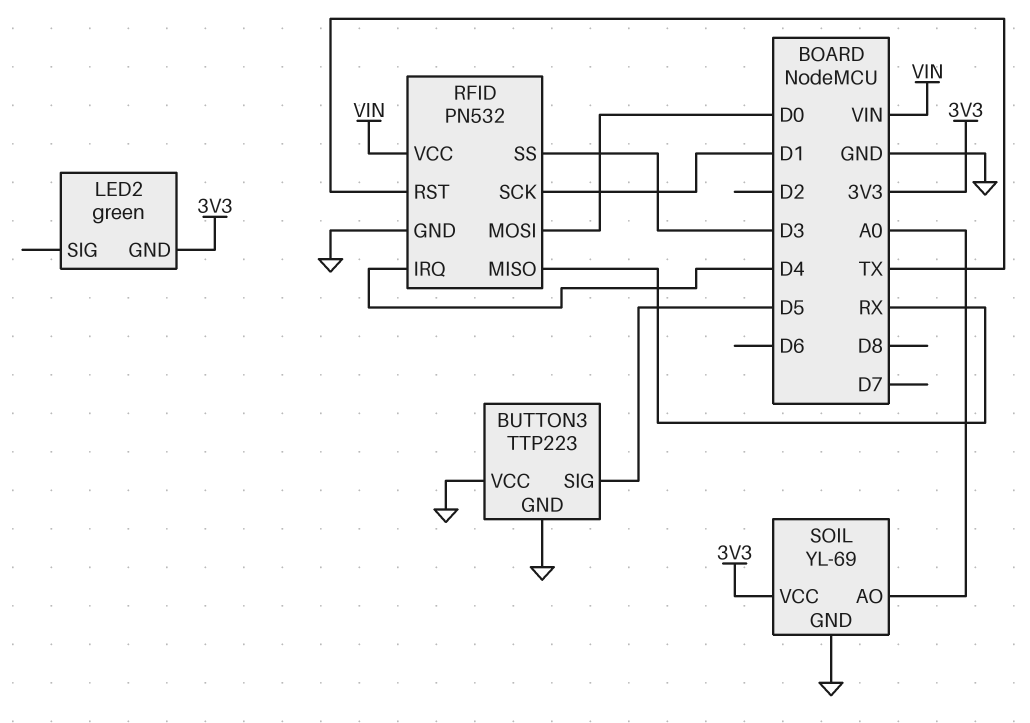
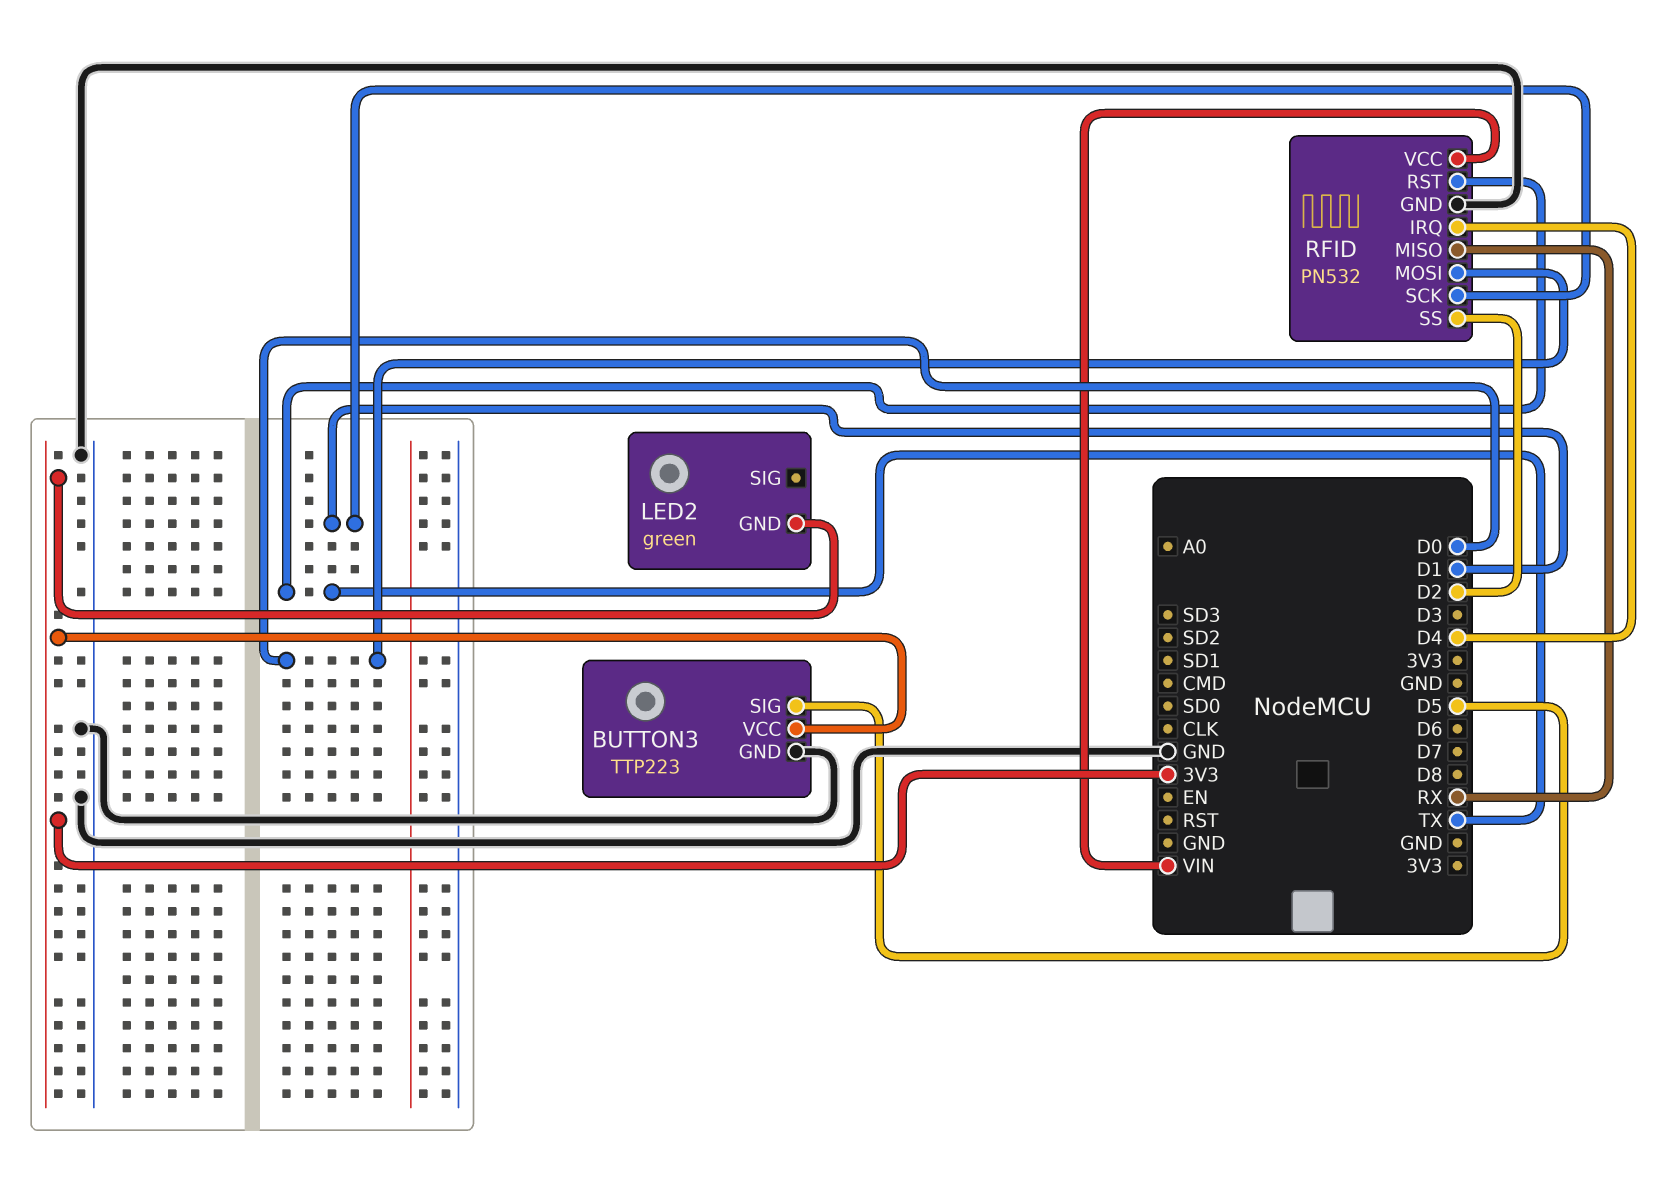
BUTTON3 pin VCC: GND -> 3V3
RFID pin SS: D3 -> D2
SOIL: YL-69 -> none
SOIL pin AO: A0 -> none
SOIL pin GND: GND -> none
SOIL pin VCC: 3V3 -> none

